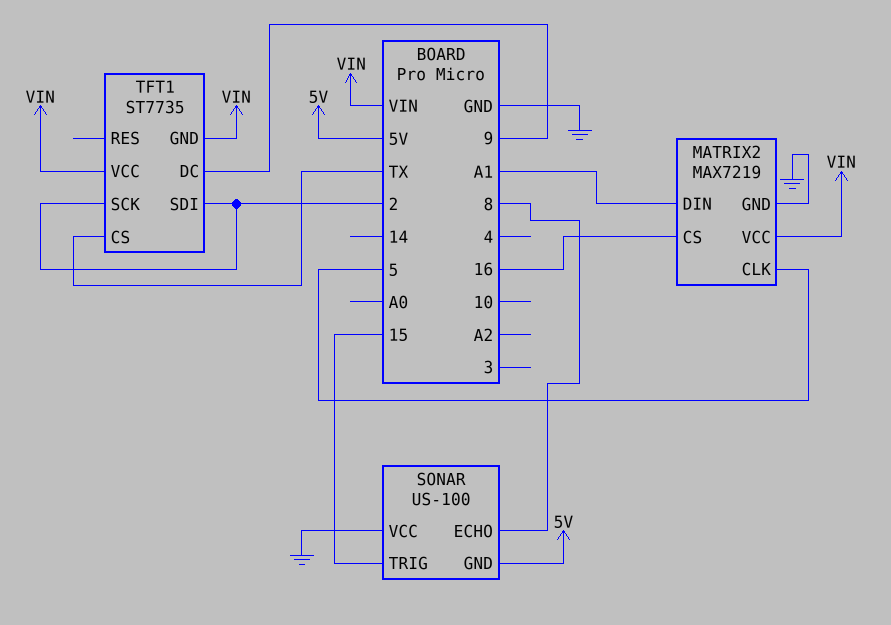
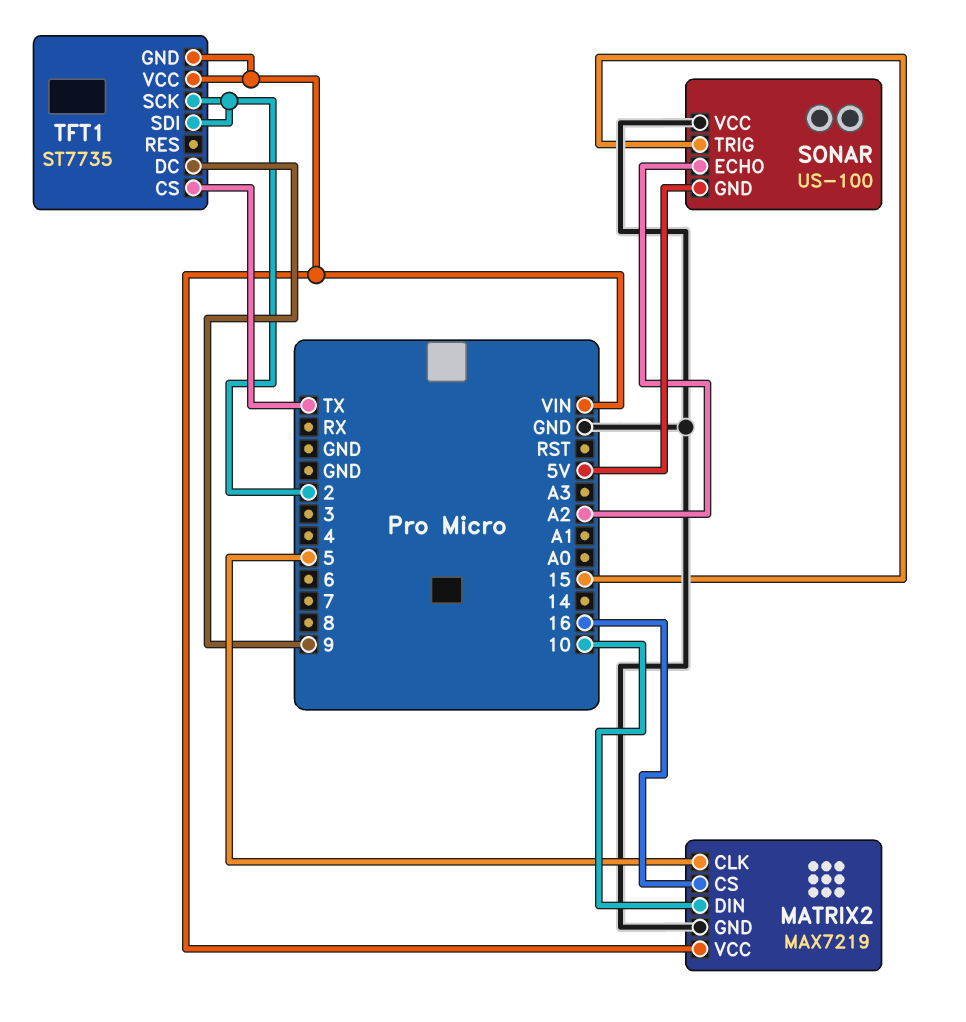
MATRIX2 pin DIN: A1 -> 10
SONAR pin ECHO: 8 -> A2

